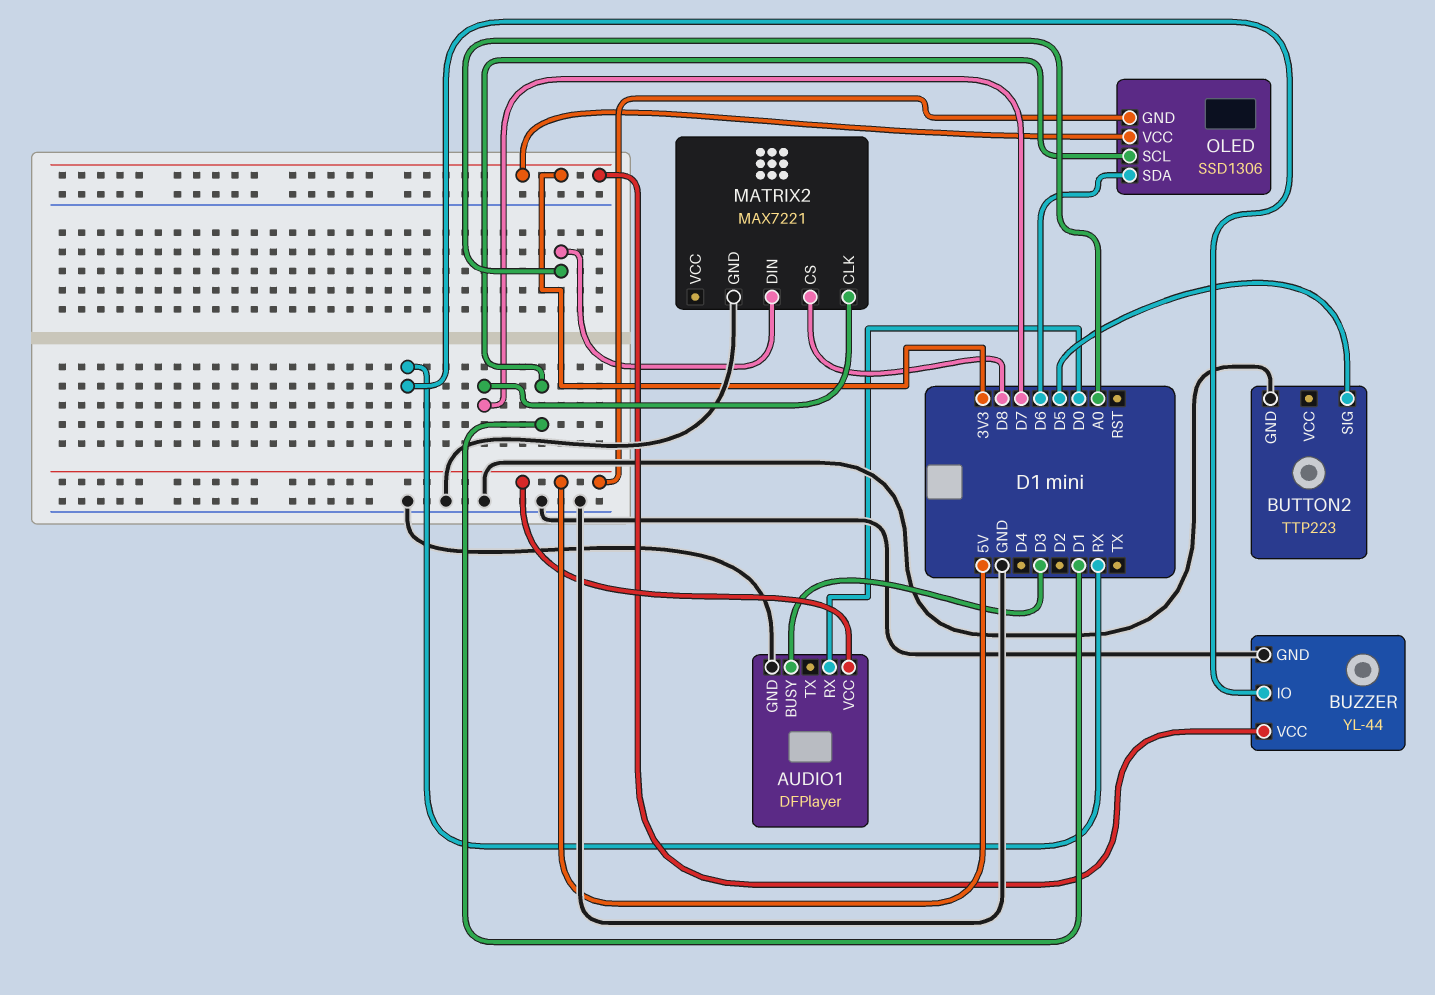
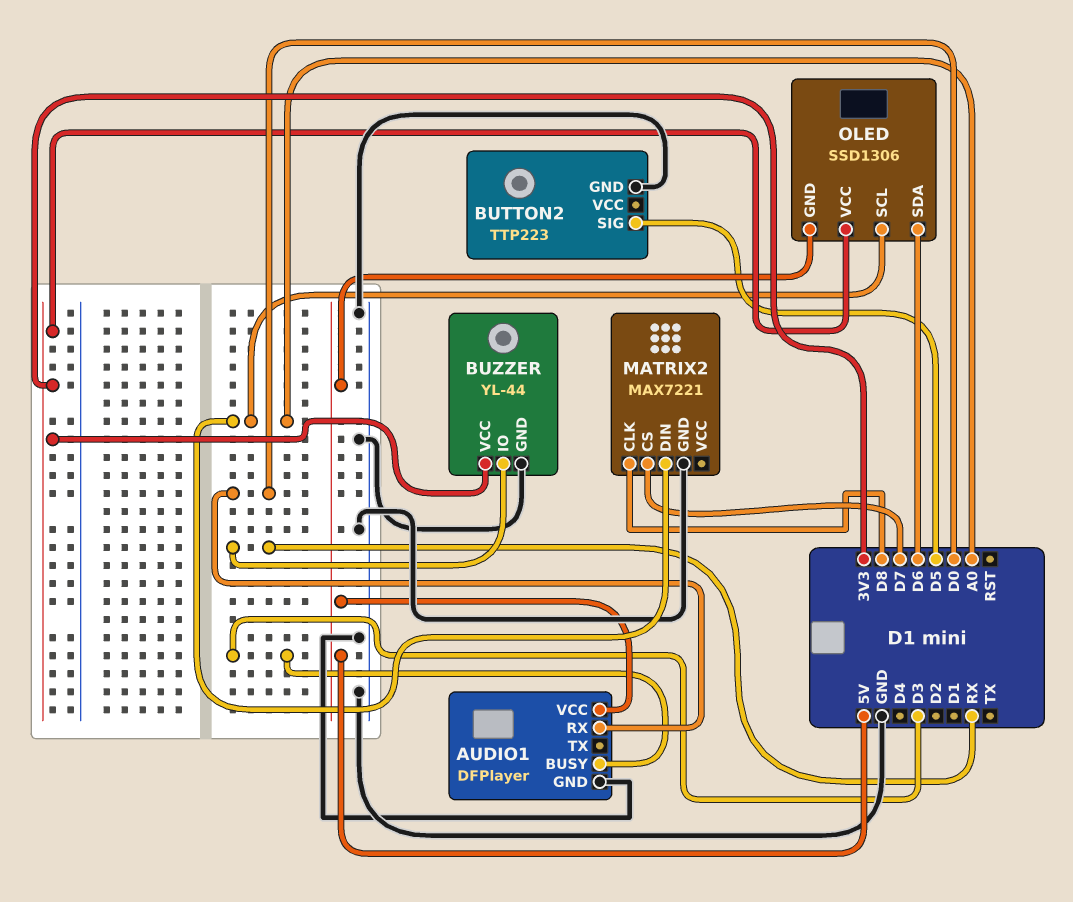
MATRIX2 pin CLK: D7 -> D8
MATRIX2 pin CS: D8 -> D7
OLED pin SCL: D1 -> A0

